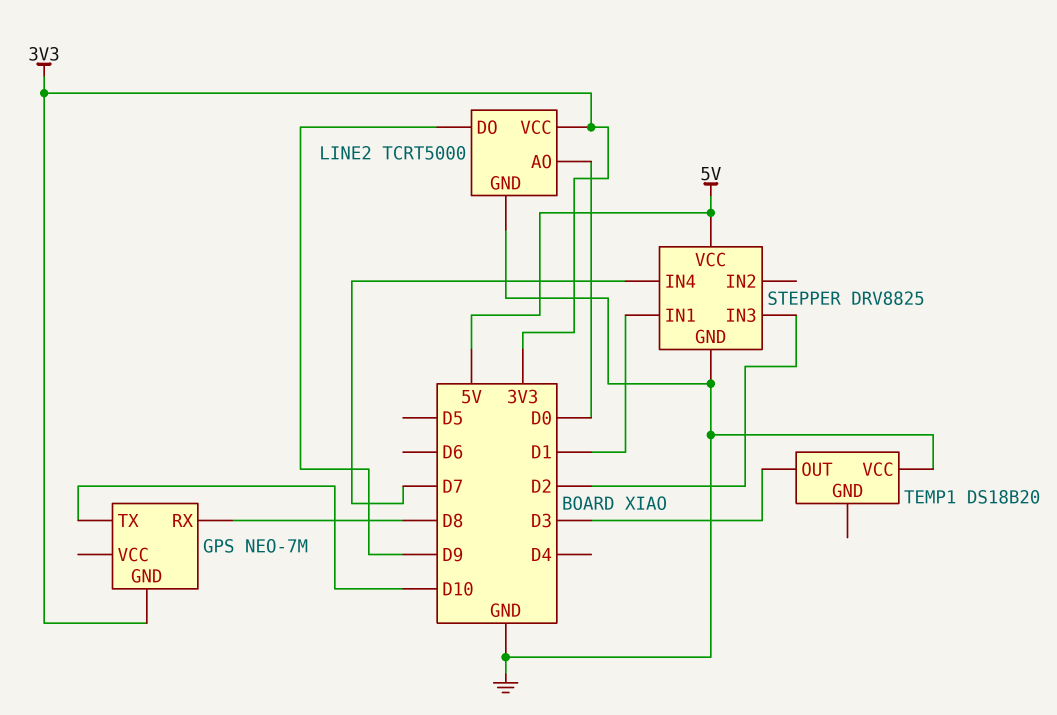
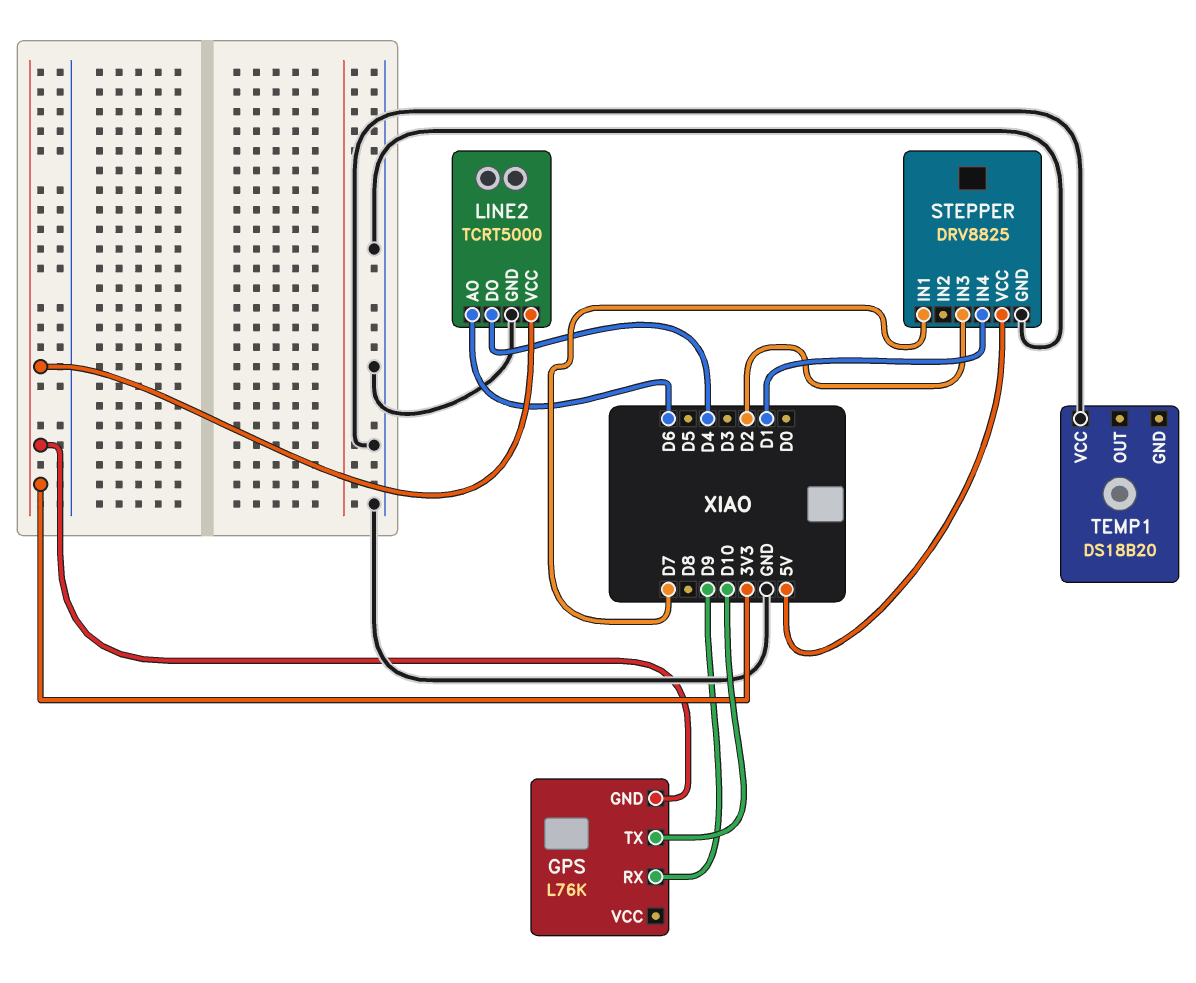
GPS: NEO-7M -> L76K
GPS pin RX: D8 -> D9
LINE2 pin AO: D0 -> D6
LINE2 pin DO: D9 -> D4
STEPPER pin IN1: D1 -> D7
STEPPER pin IN4: D7 -> D1
TEMP1 pin OUT: D3 -> none

